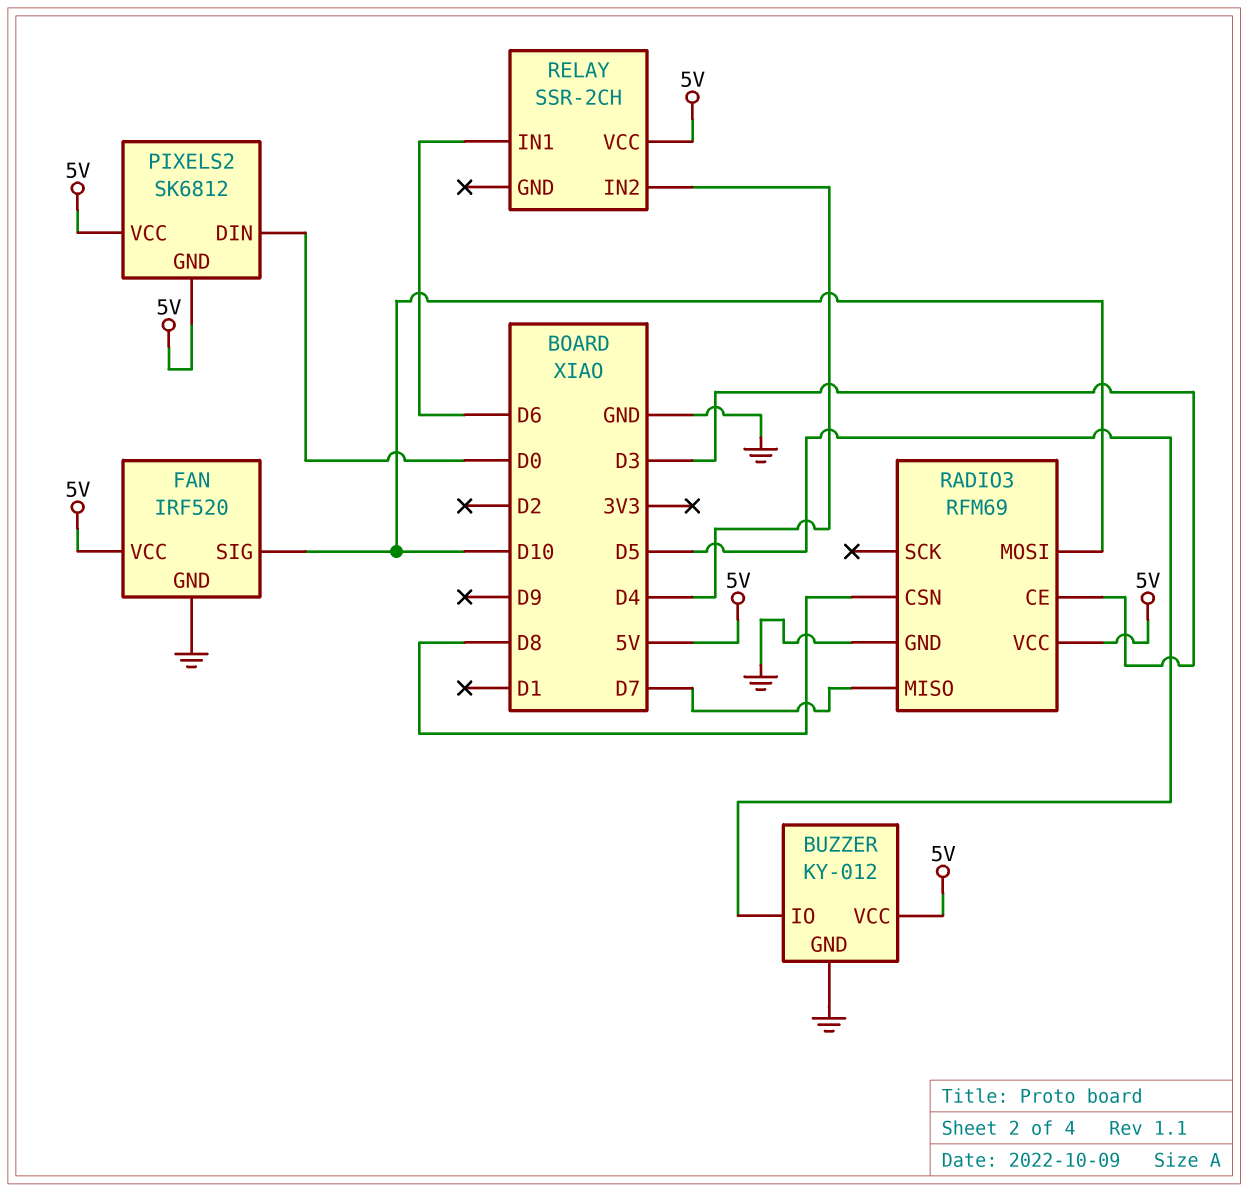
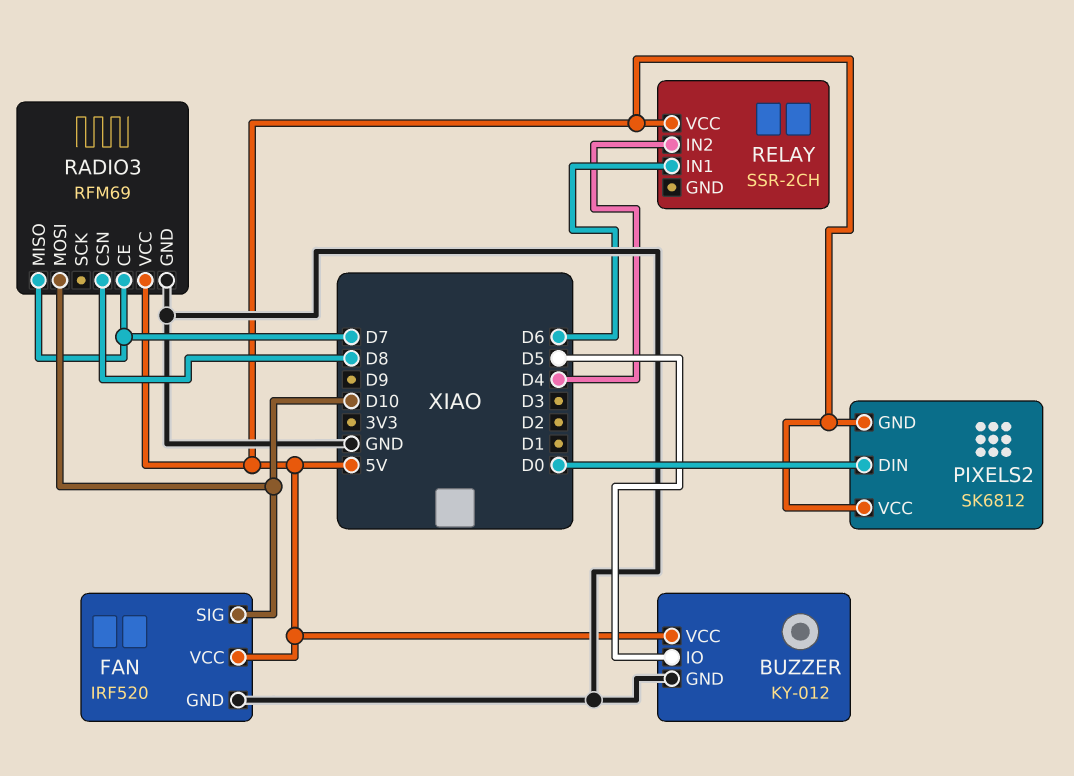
RADIO3 pin CE: D3 -> D7

